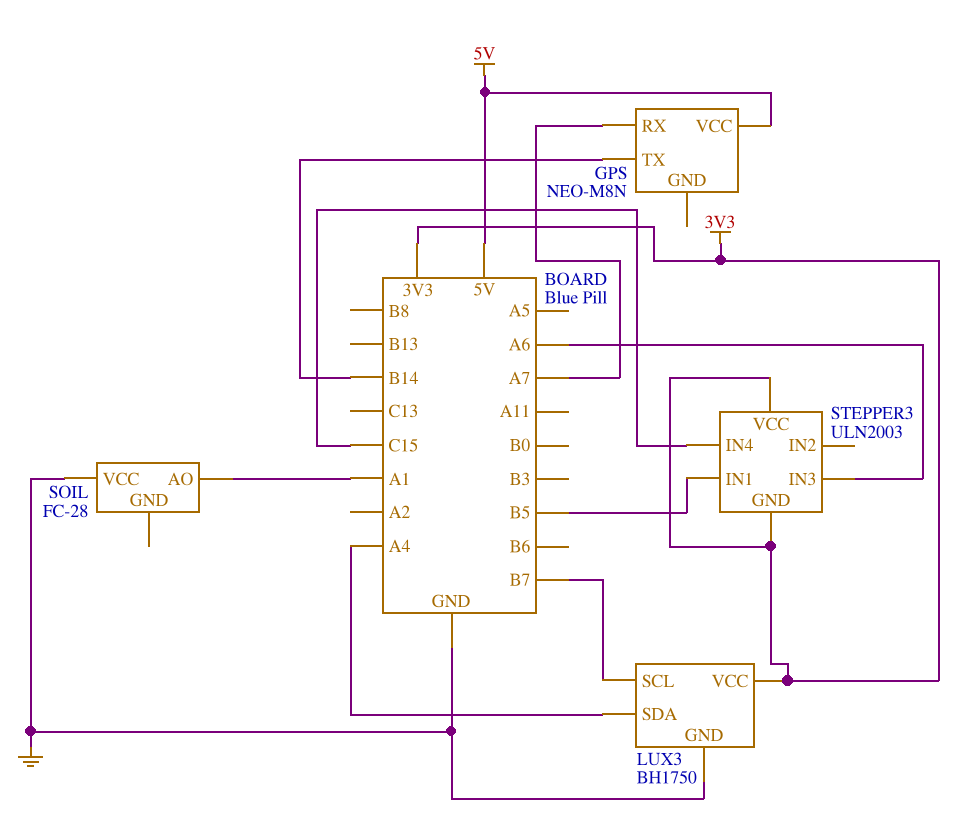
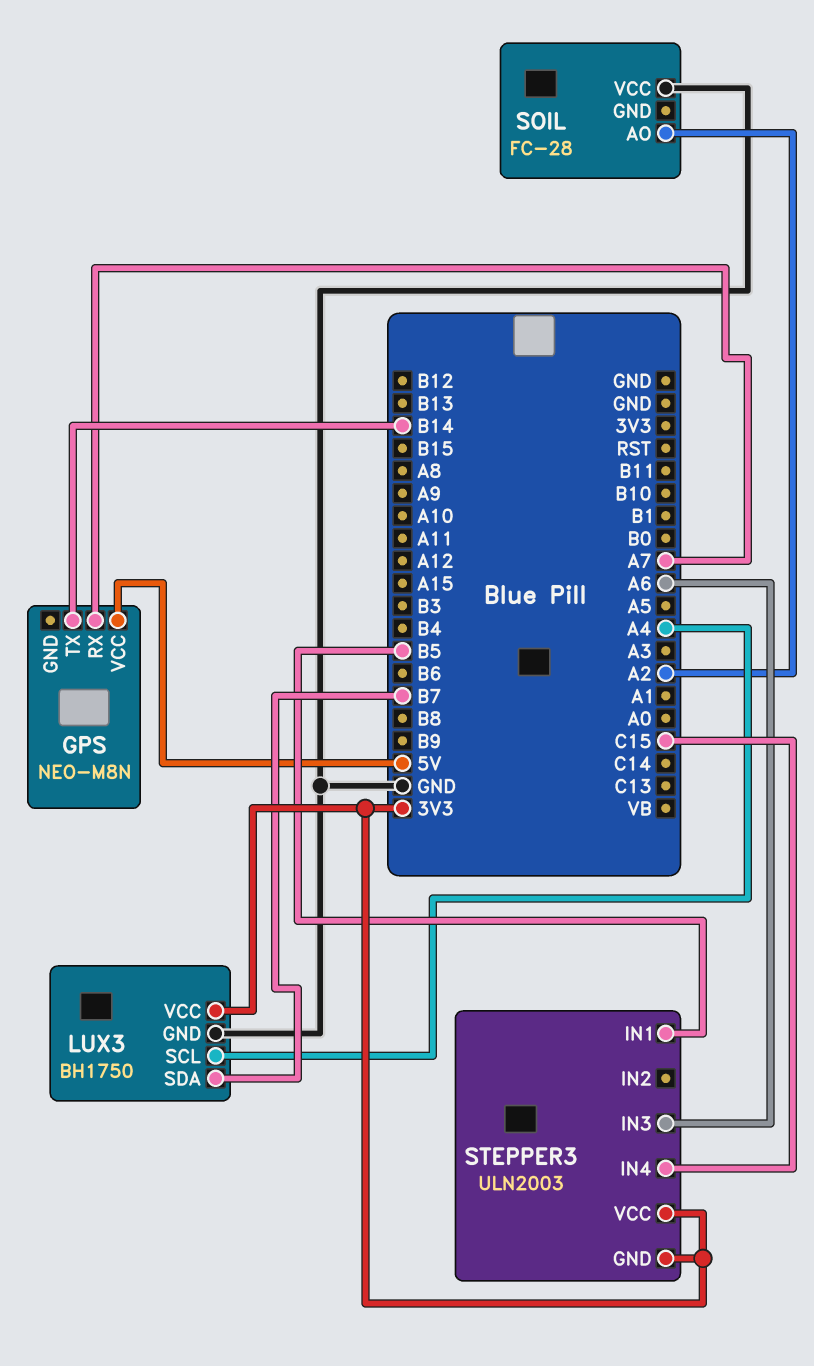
LUX3 pin SCL: B7 -> A4
LUX3 pin SDA: A4 -> B7
SOIL pin AO: A1 -> A2

